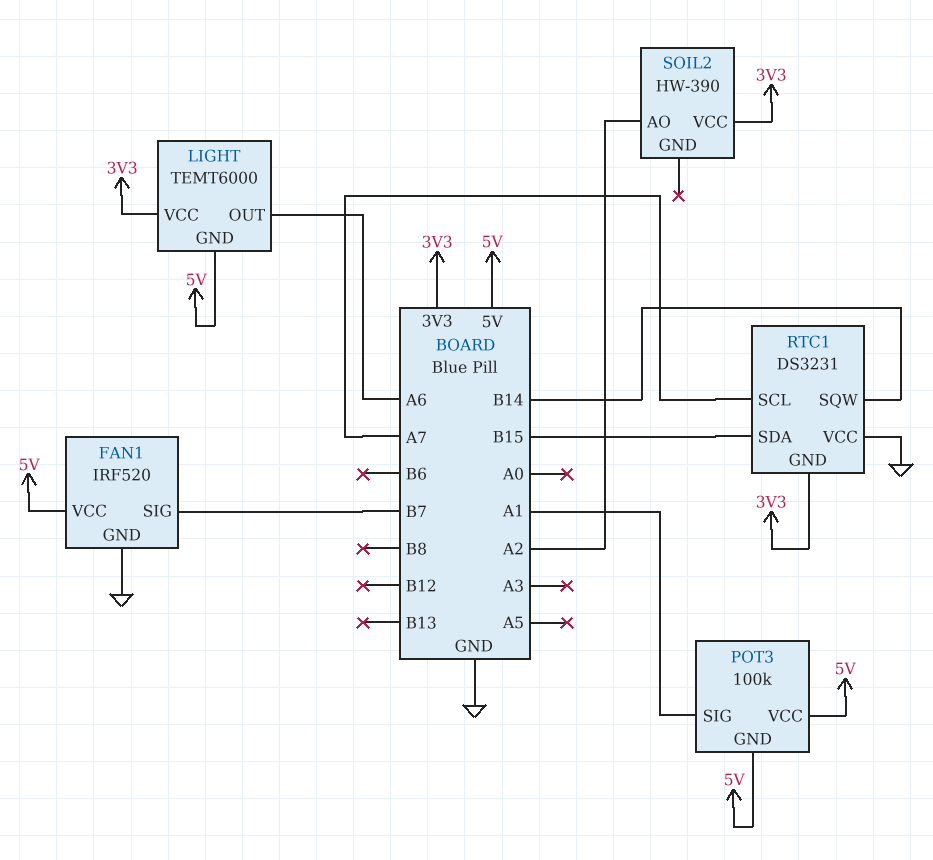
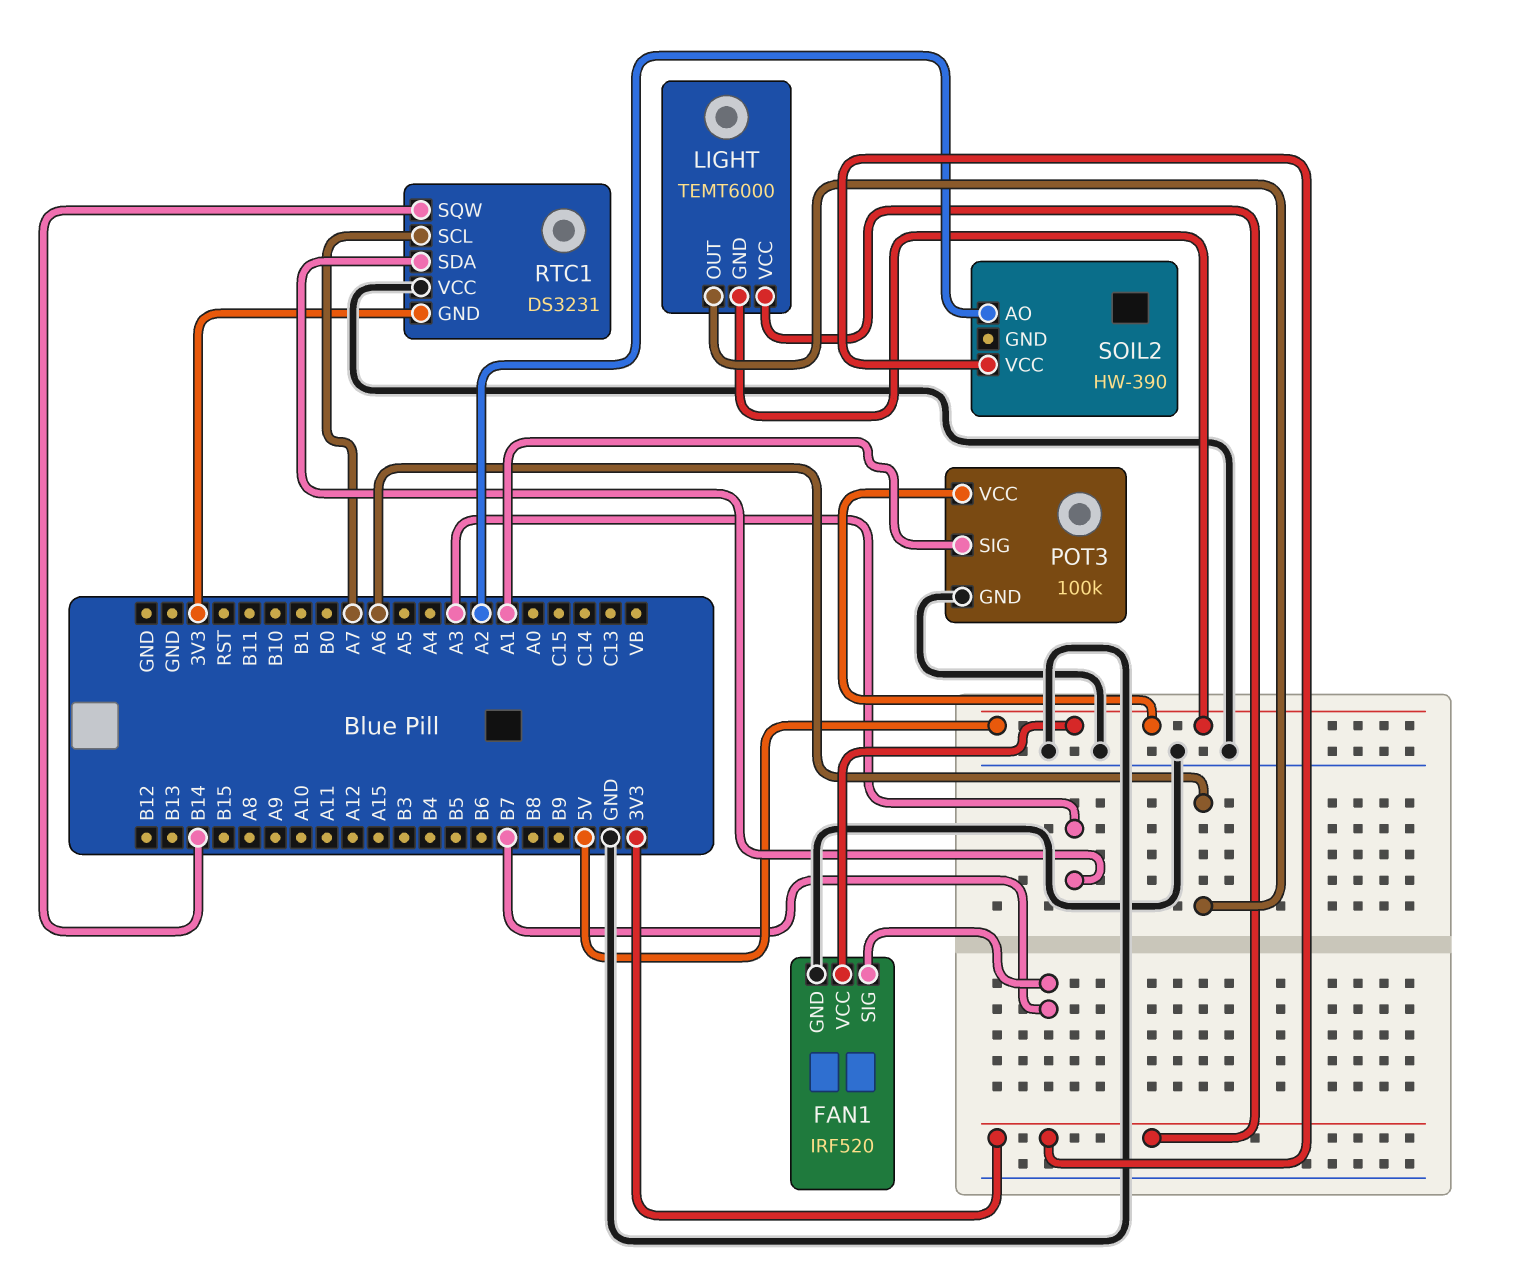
POT3 pin GND: 5V -> GND
RTC1 pin SDA: B15 -> A3

